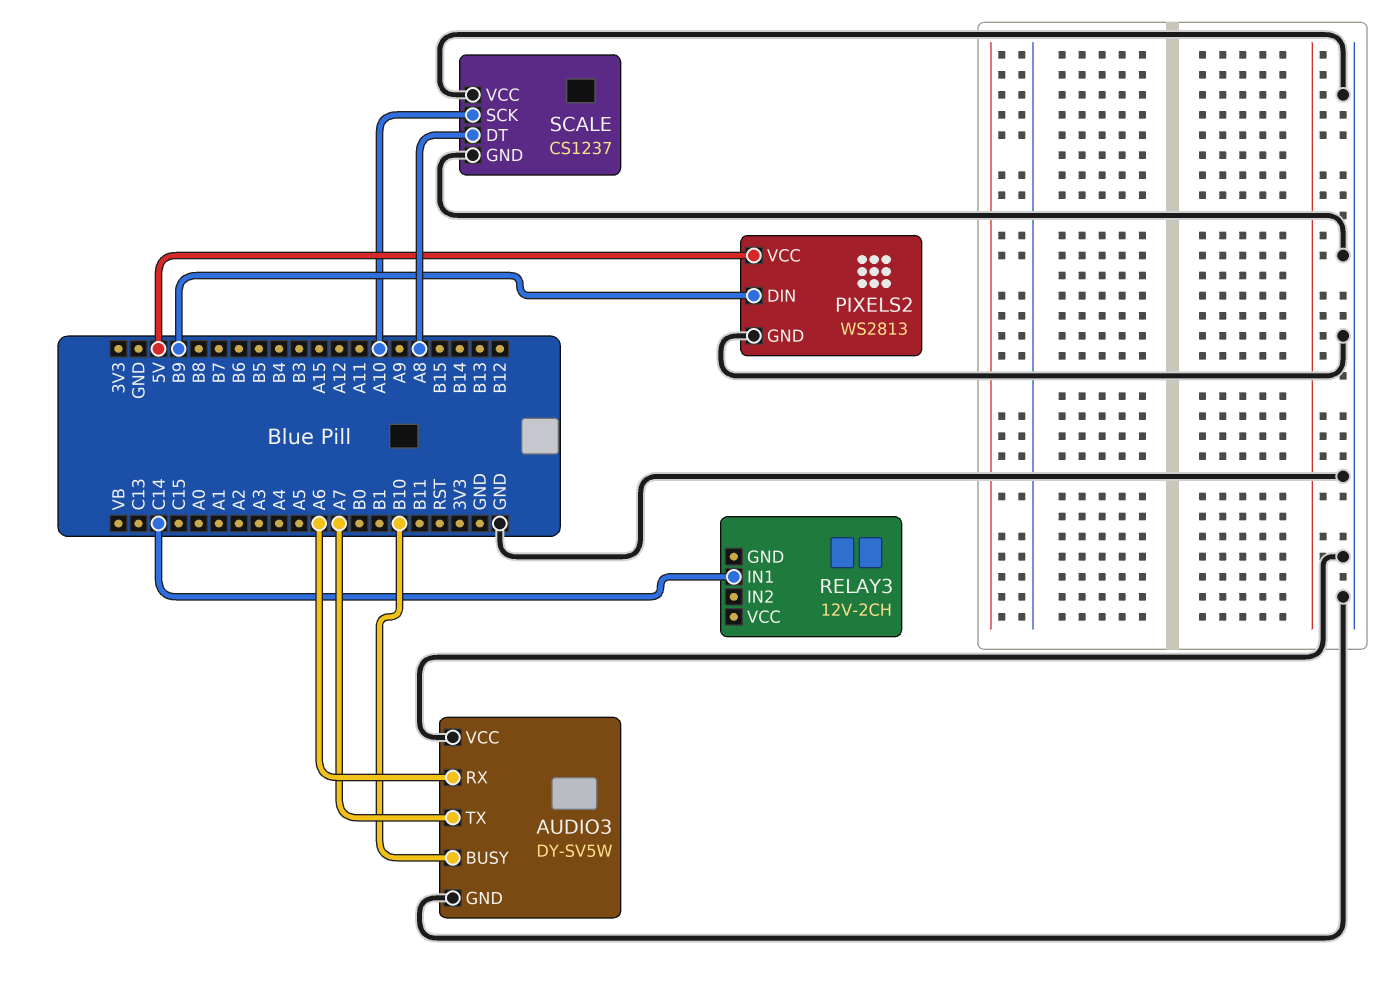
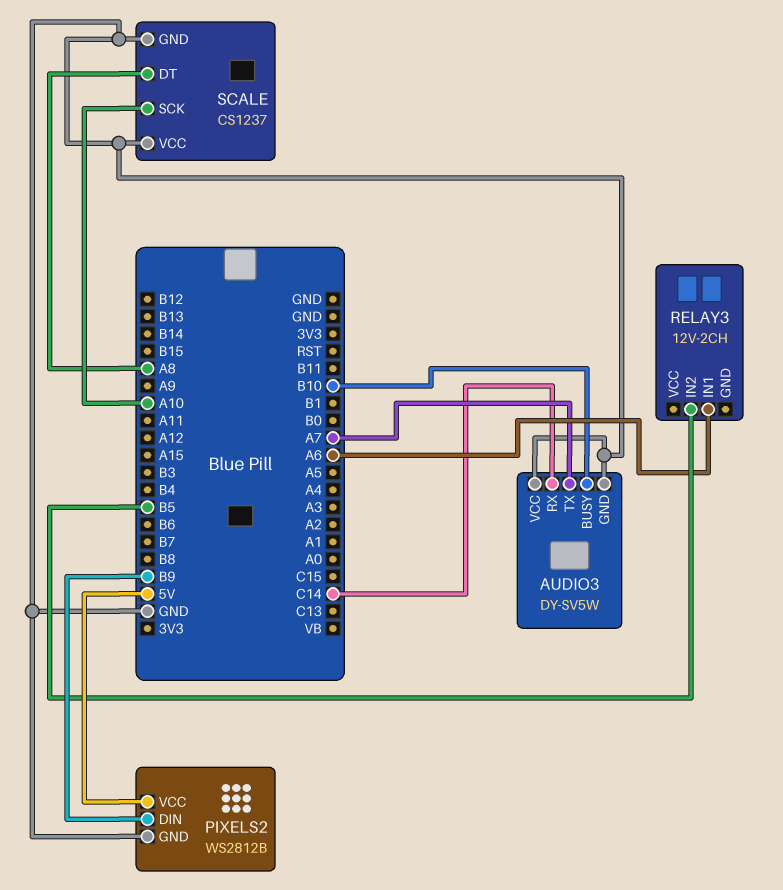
AUDIO3 pin RX: A6 -> C14
PIXELS2: WS2813 -> WS2812B
RELAY3 pin IN1: C14 -> A6
RELAY3 pin IN2: none -> B5

